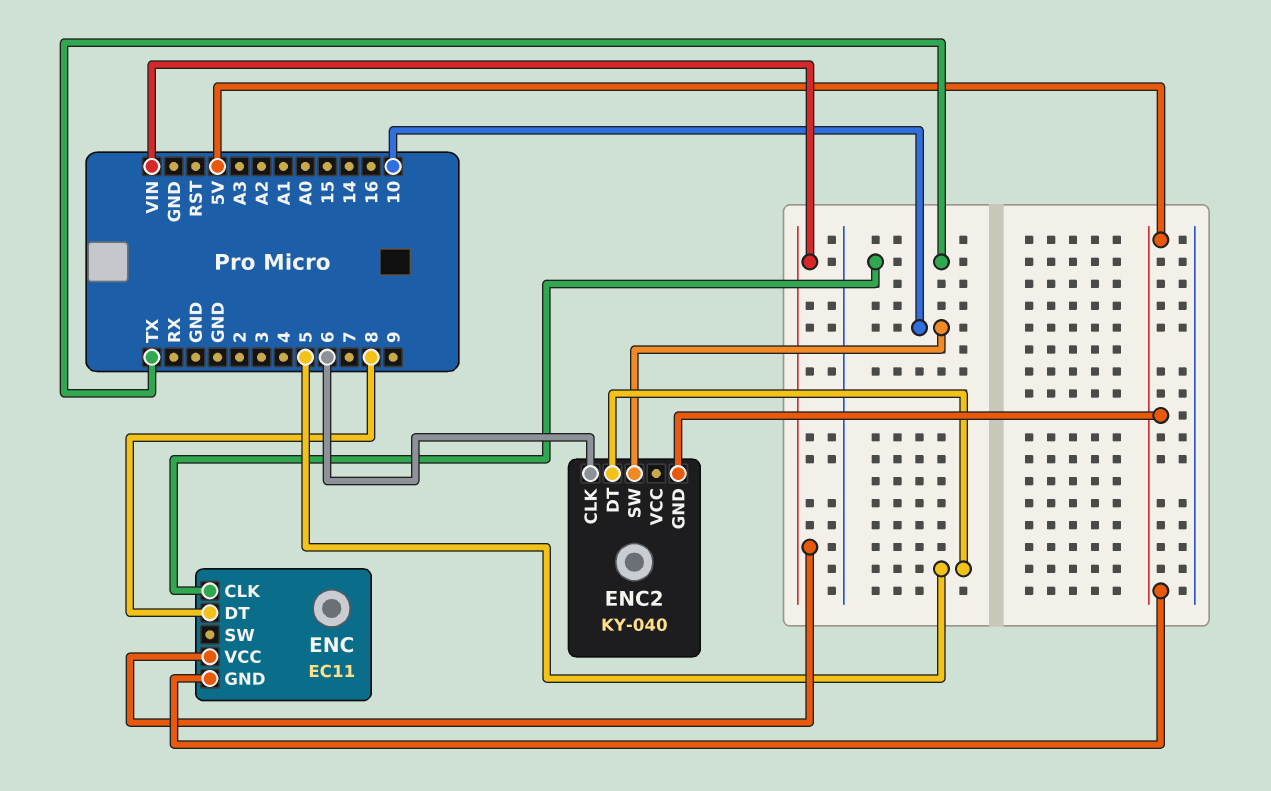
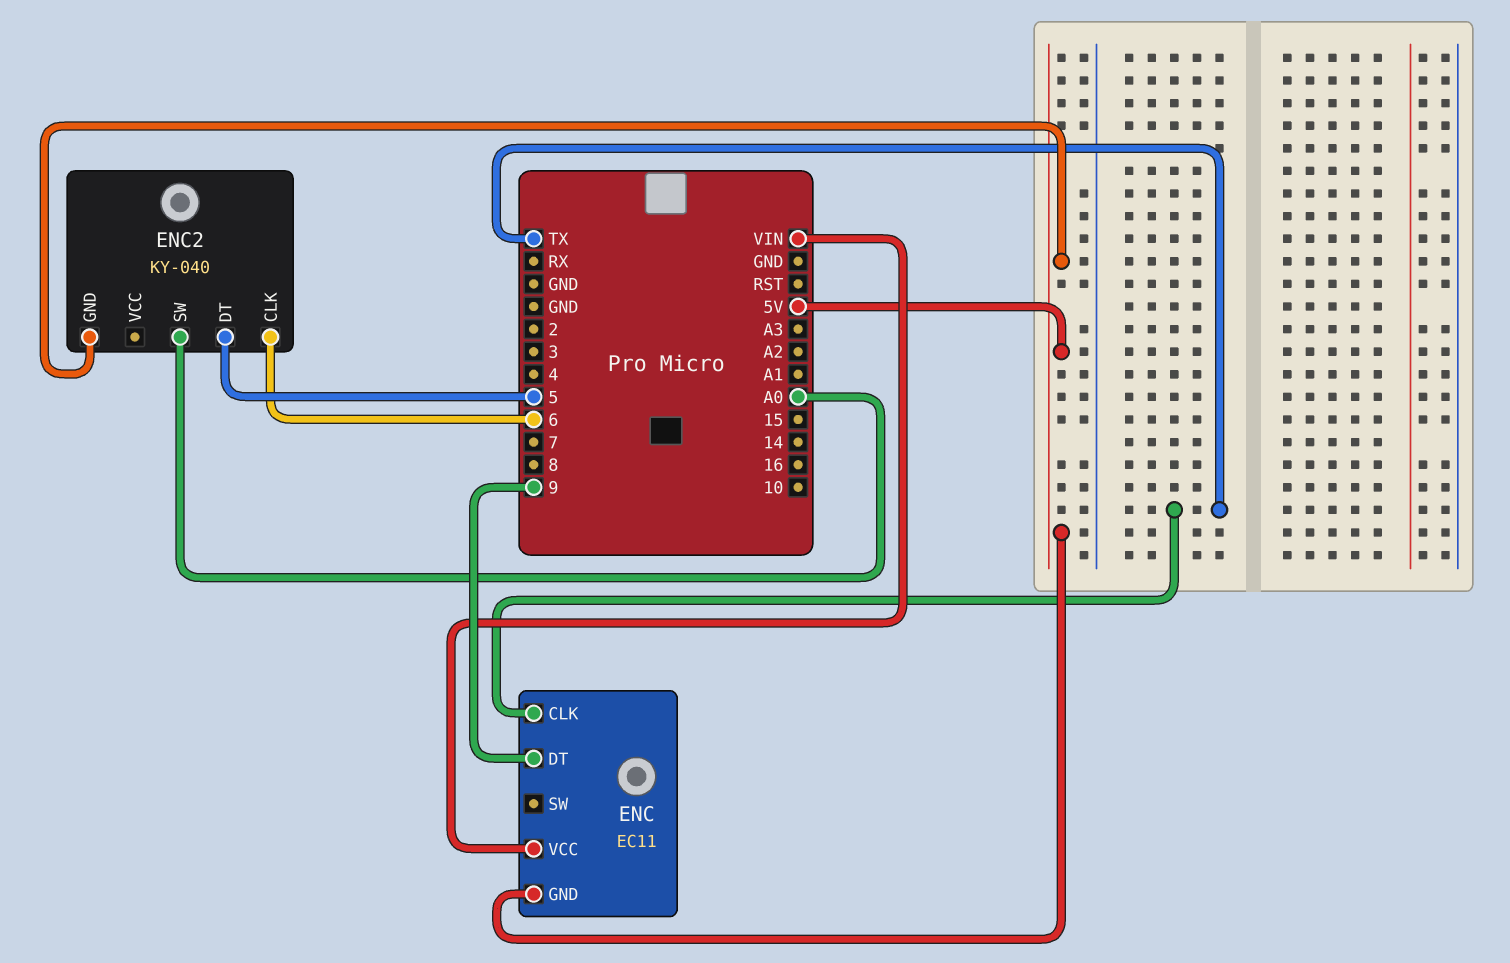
ENC pin DT: 8 -> 9
ENC2 pin SW: 10 -> A0

